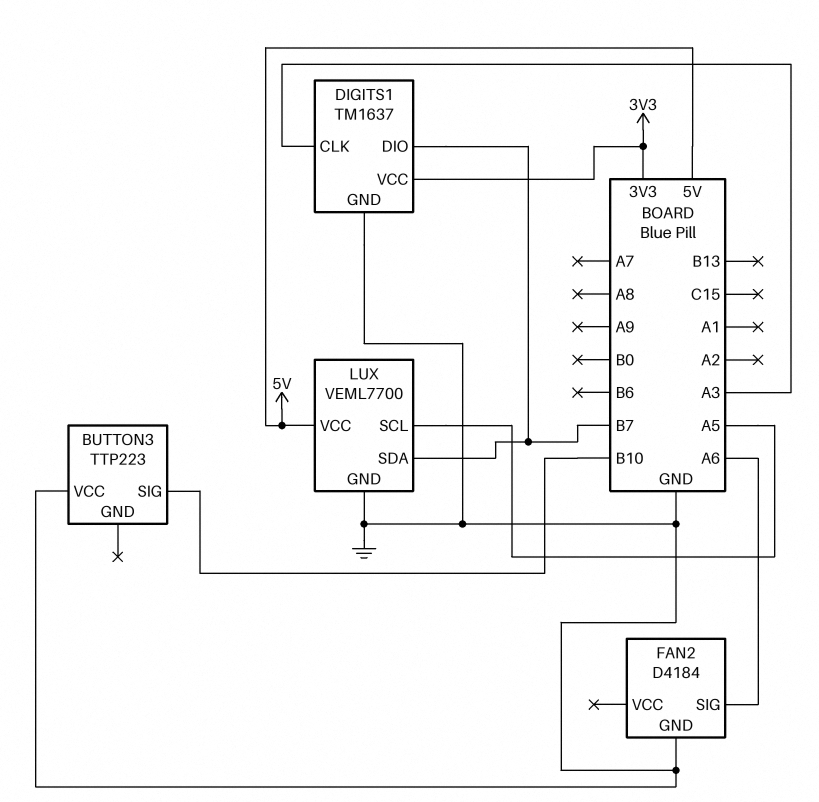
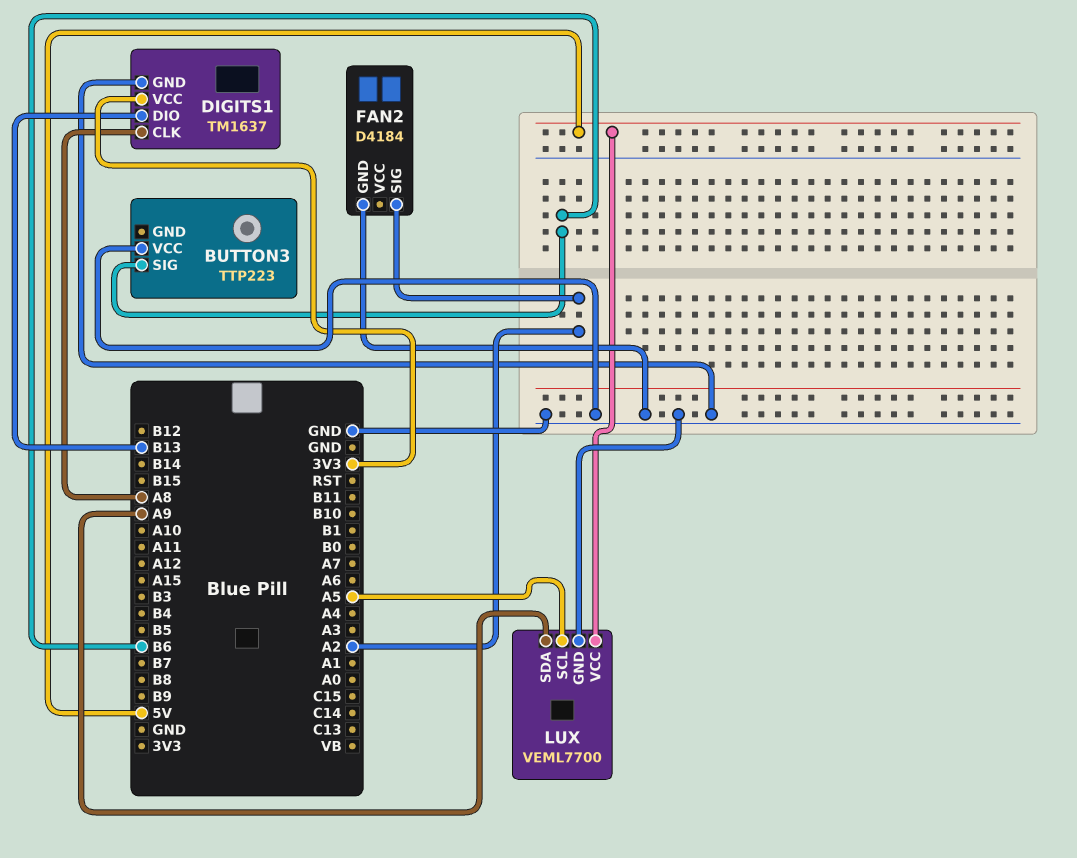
BUTTON3 pin SIG: B10 -> B6
DIGITS1 pin CLK: A3 -> A8
DIGITS1 pin DIO: B7 -> B13
FAN2 pin SIG: A6 -> A2
LUX pin SDA: B7 -> A9

